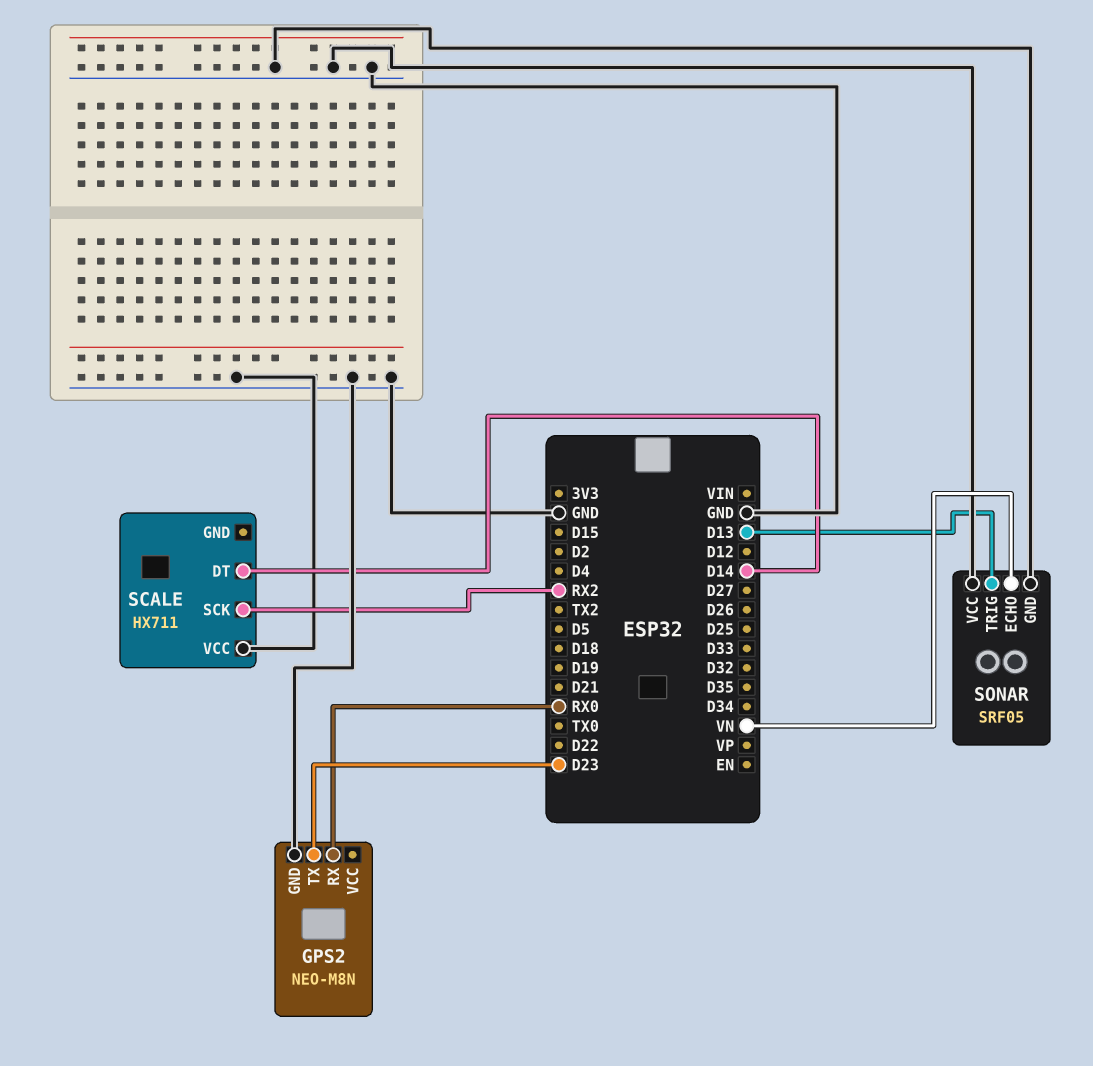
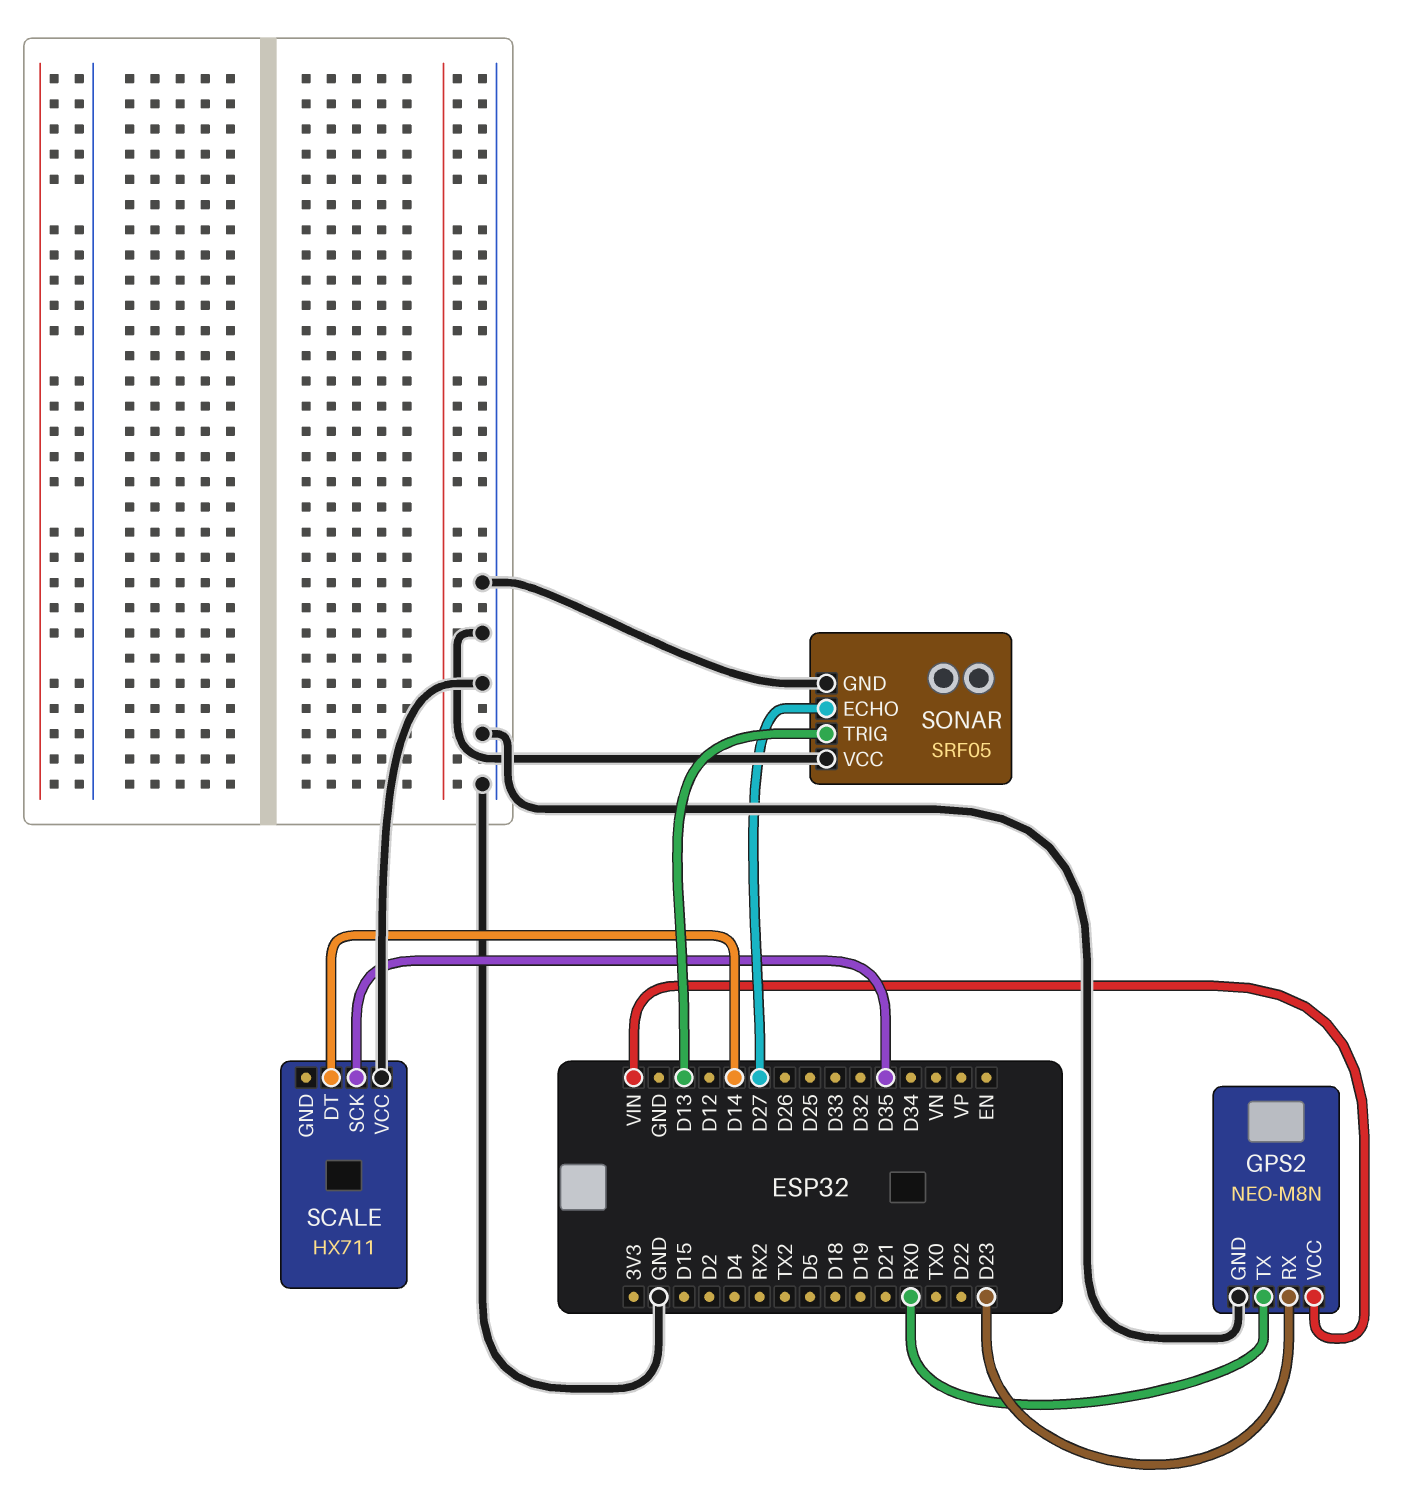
GPS2 pin RX: RX0 -> D23
GPS2 pin TX: D23 -> RX0
GPS2 pin VCC: none -> VIN
SCALE pin SCK: RX2 -> D35
SONAR pin ECHO: VN -> D27

